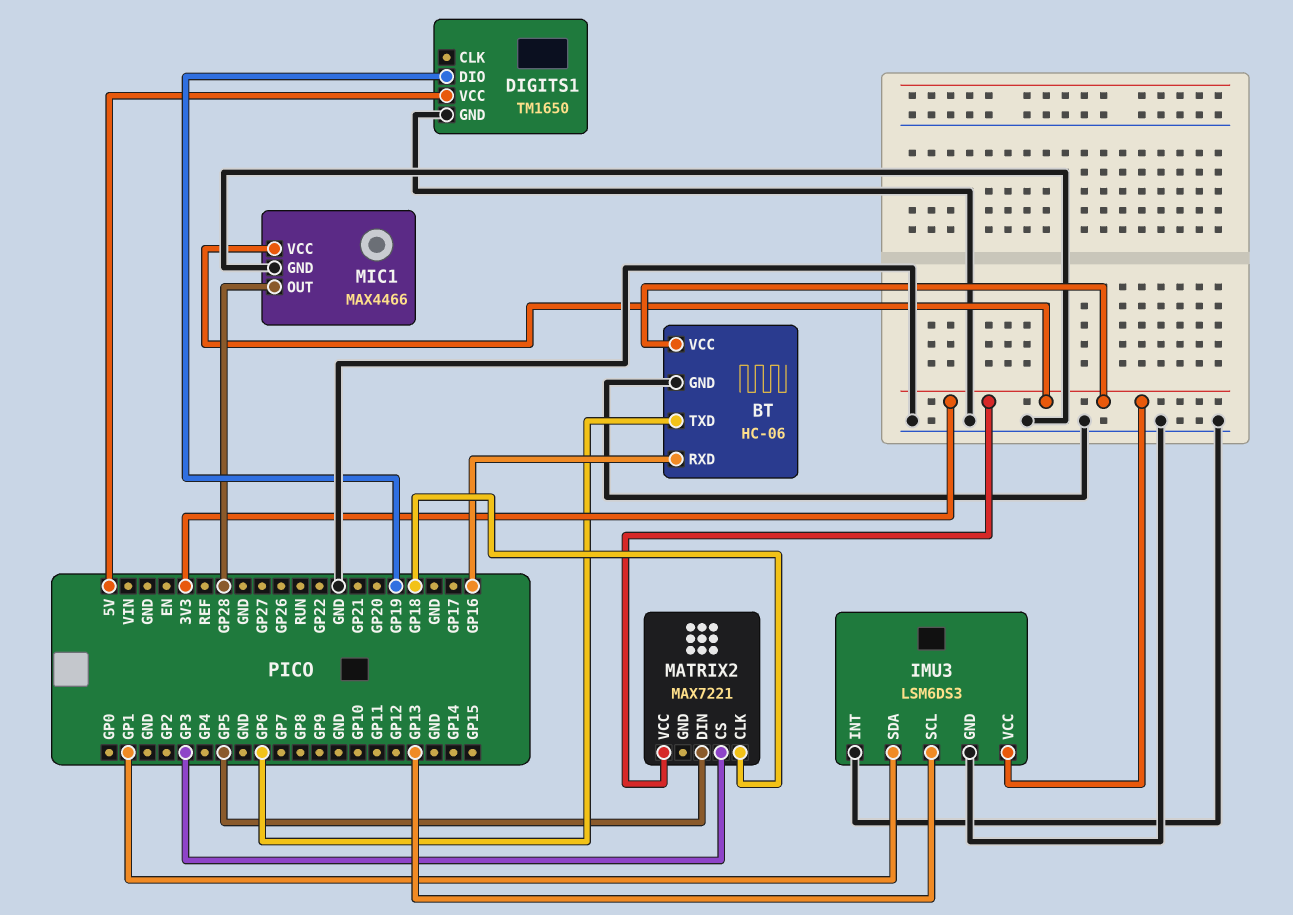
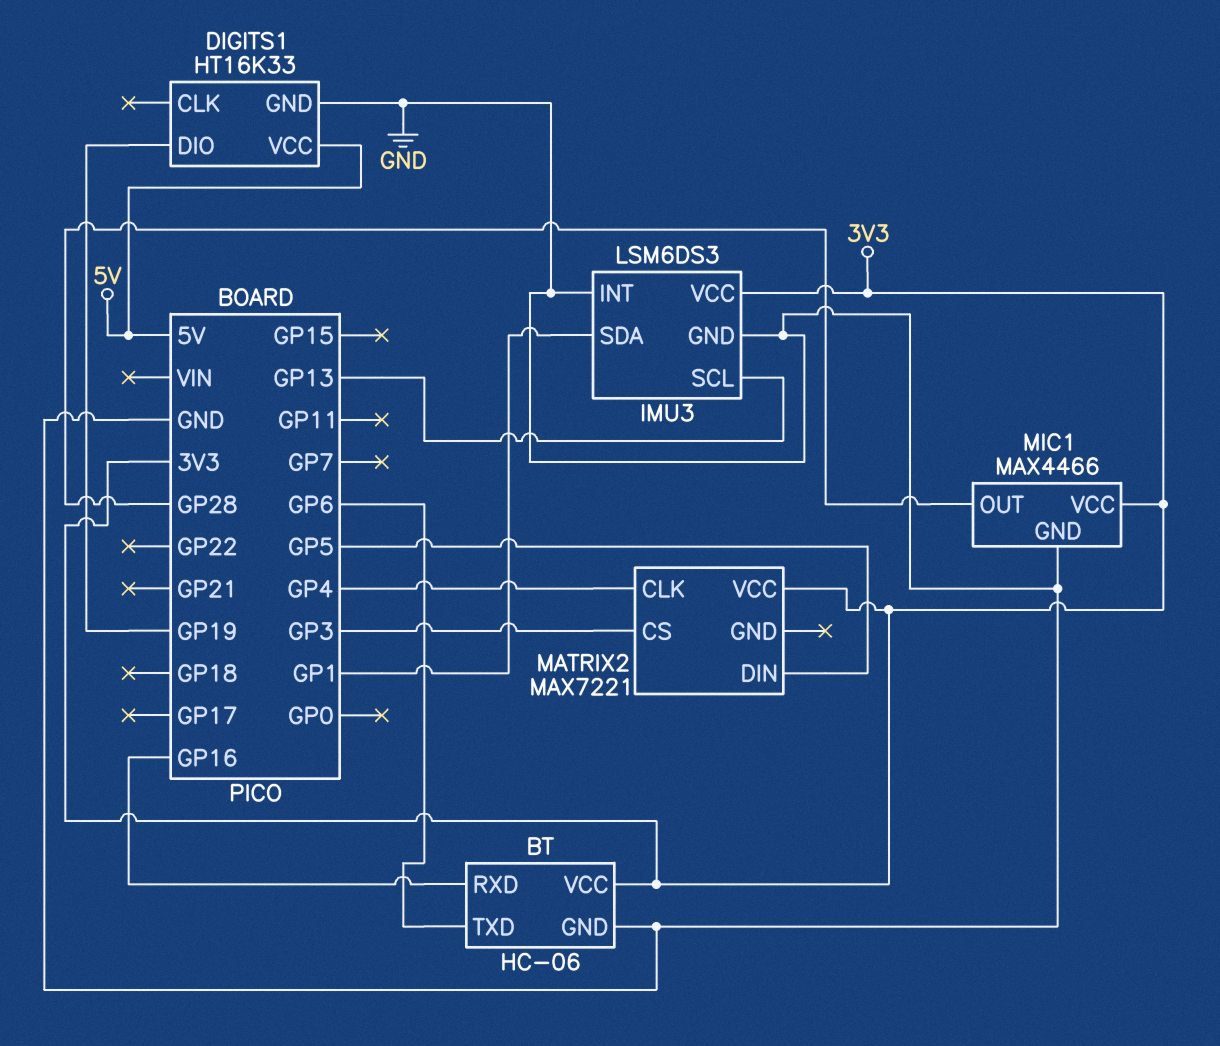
DIGITS1: TM1650 -> HT16K33
MATRIX2 pin CLK: GP18 -> GP4

